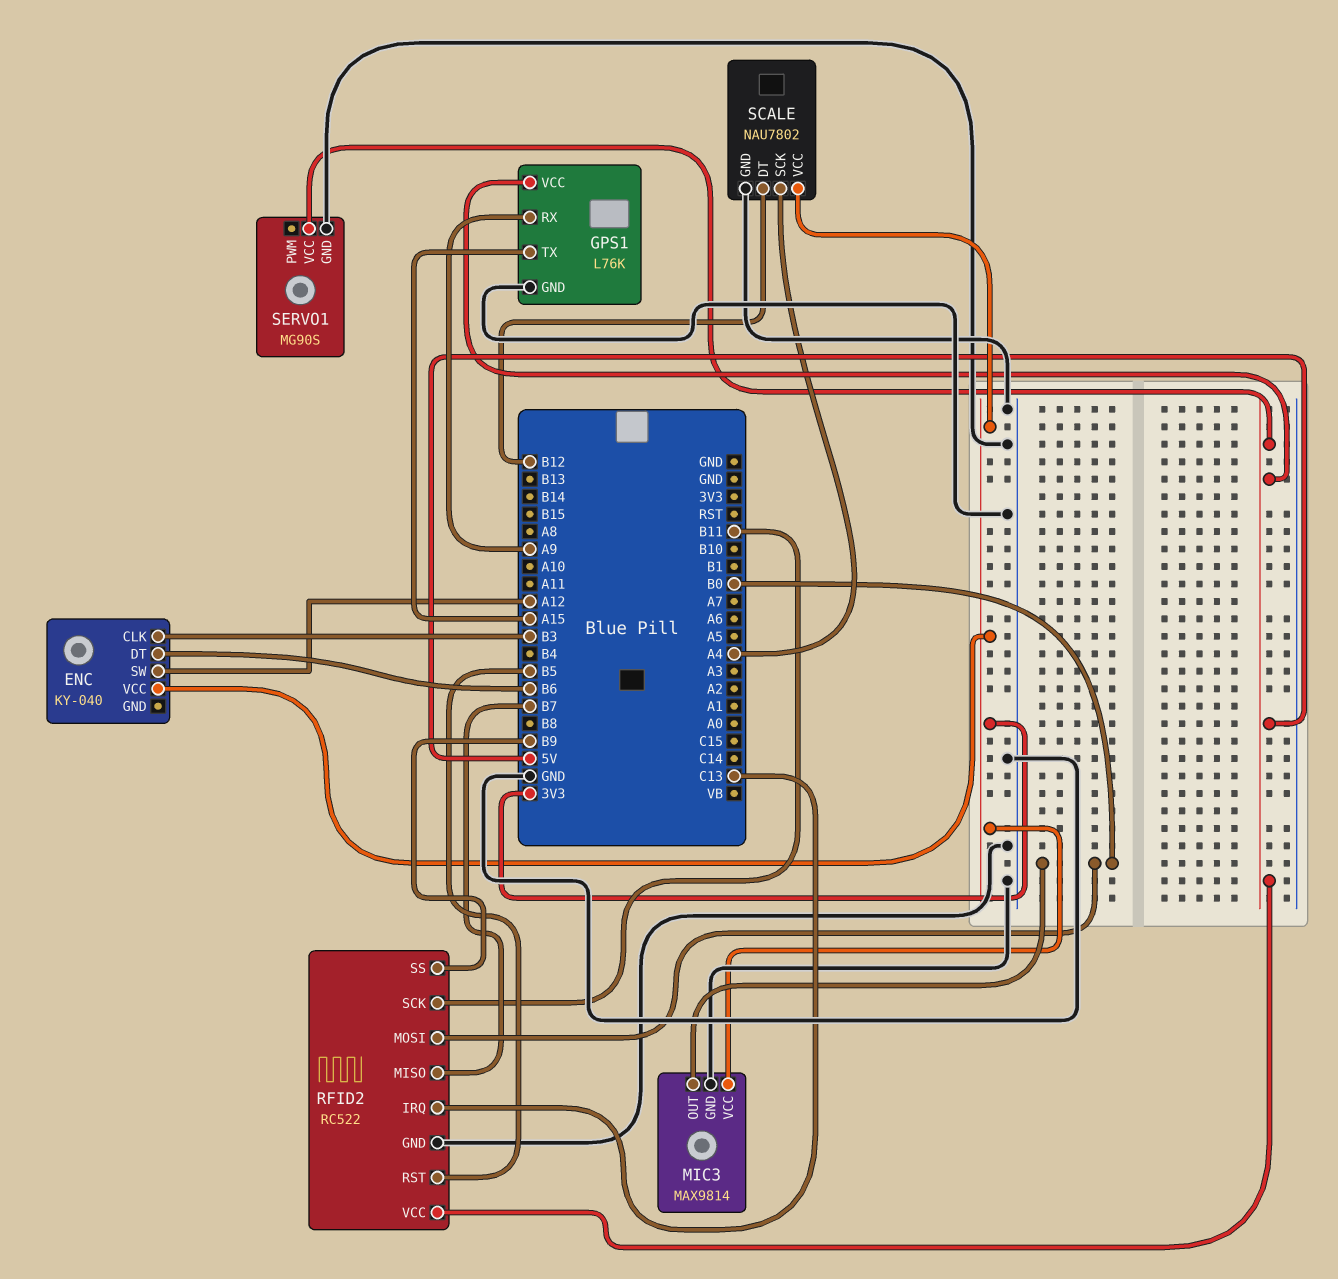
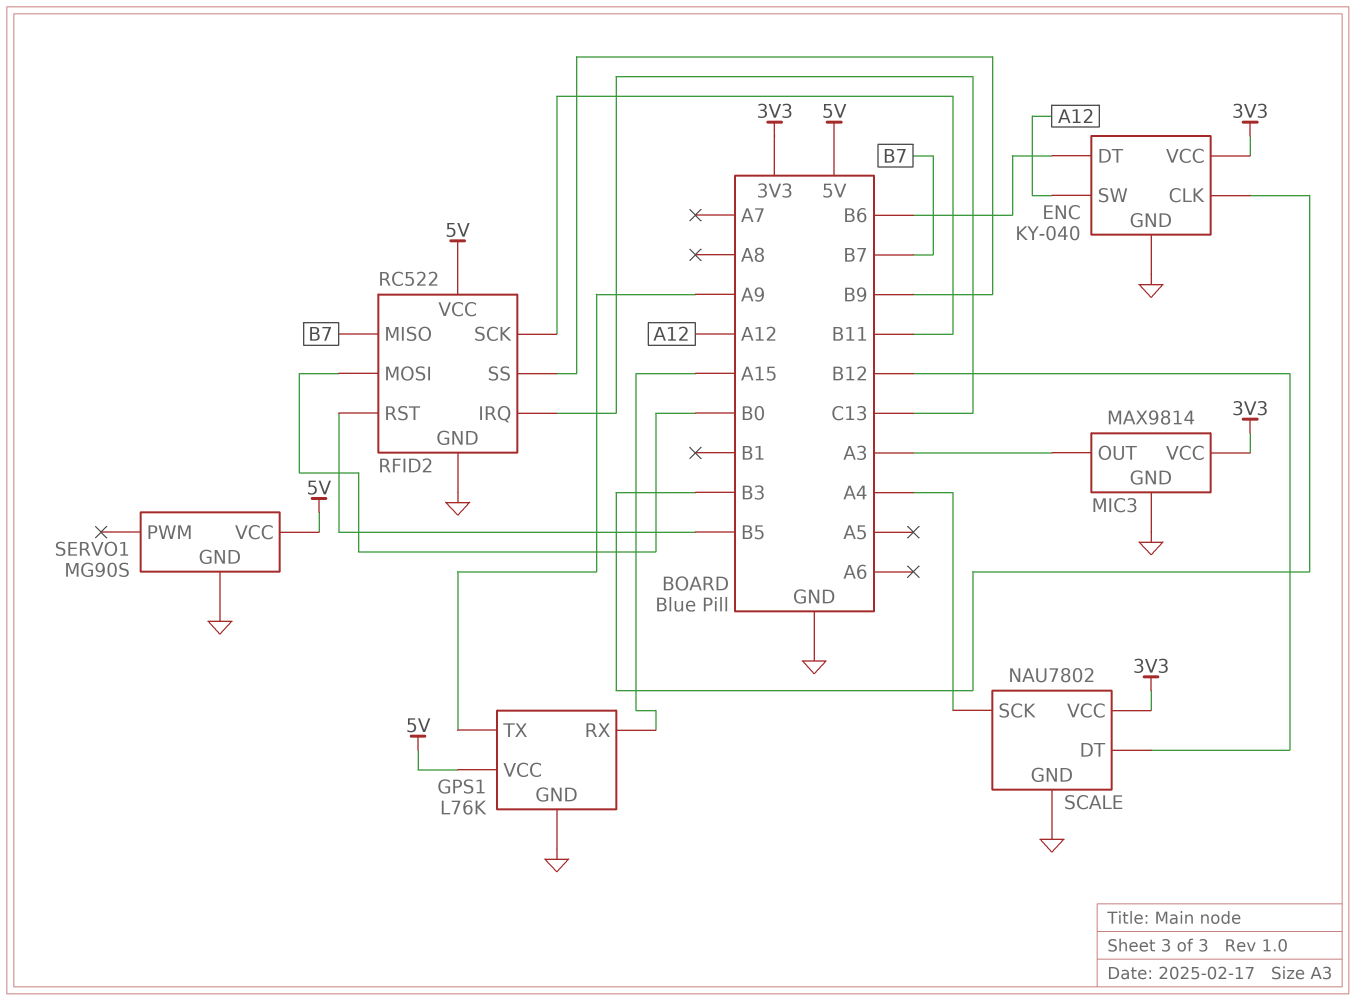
ENC pin GND: none -> GND
GPS1 pin RX: A9 -> A15
GPS1 pin TX: A15 -> A9
MIC3 pin OUT: B0 -> A3

